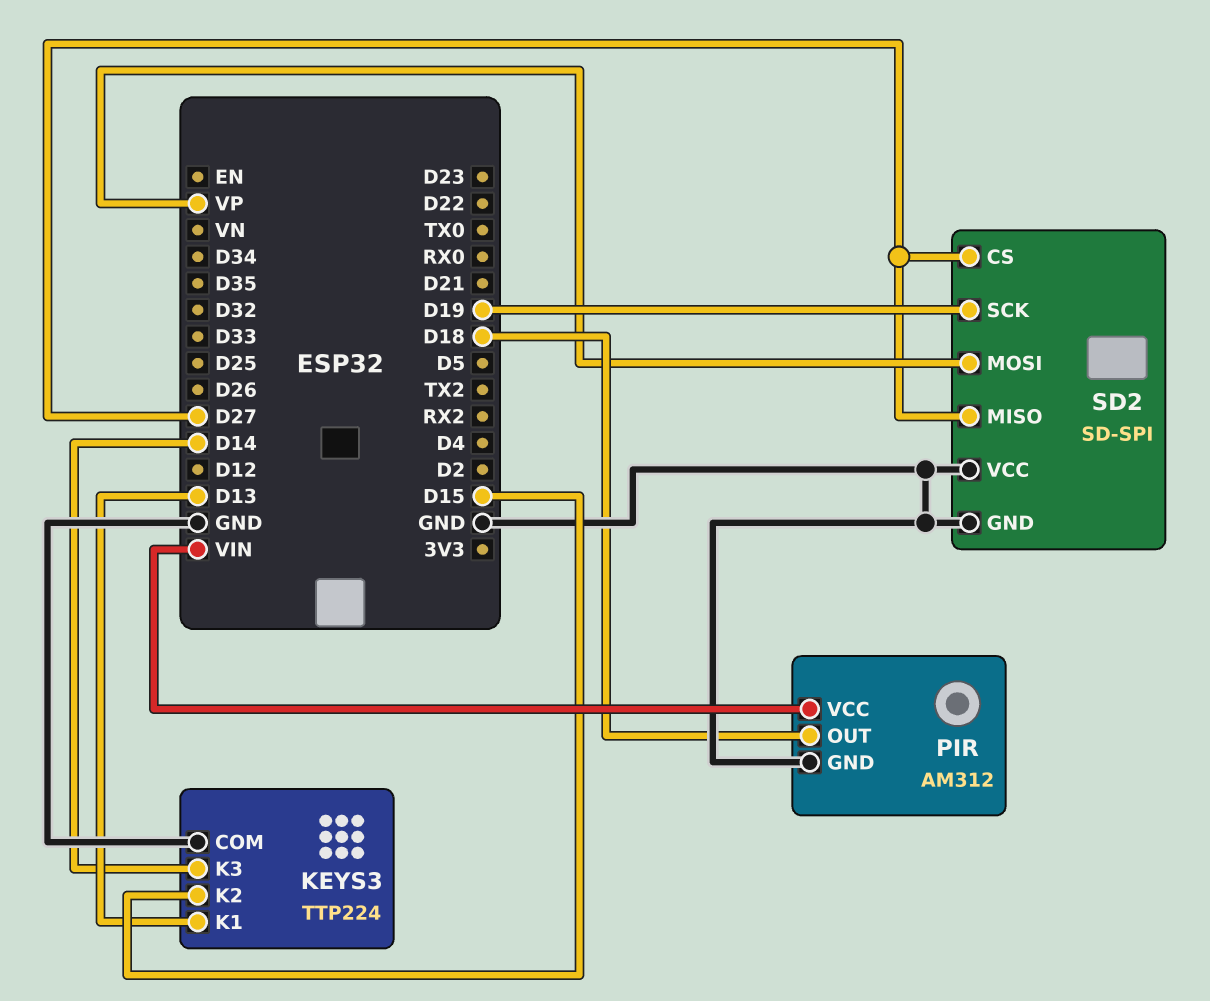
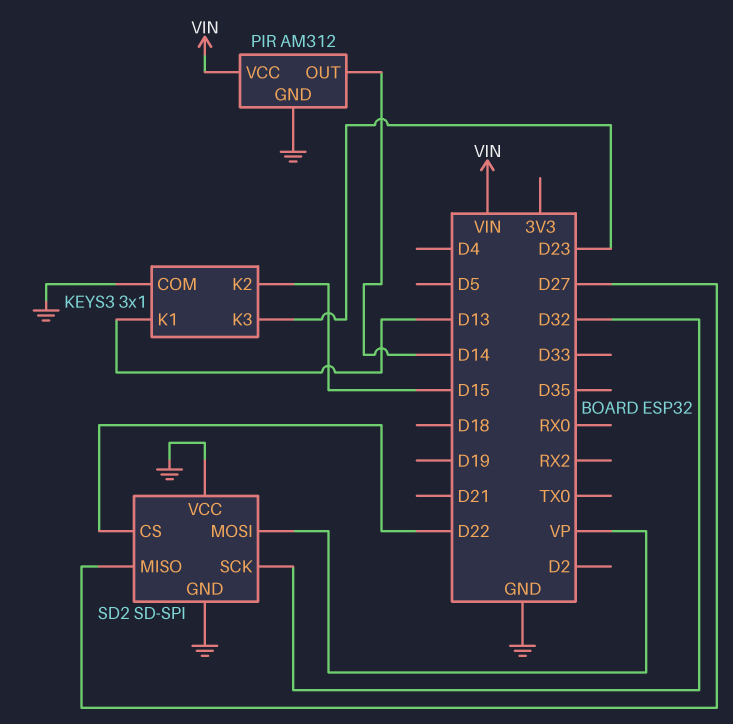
KEYS3: TTP224 -> 3x1
KEYS3 pin K3: D14 -> D23
PIR pin OUT: D18 -> D14
SD2 pin CS: D27 -> D22
SD2 pin SCK: D19 -> D32

